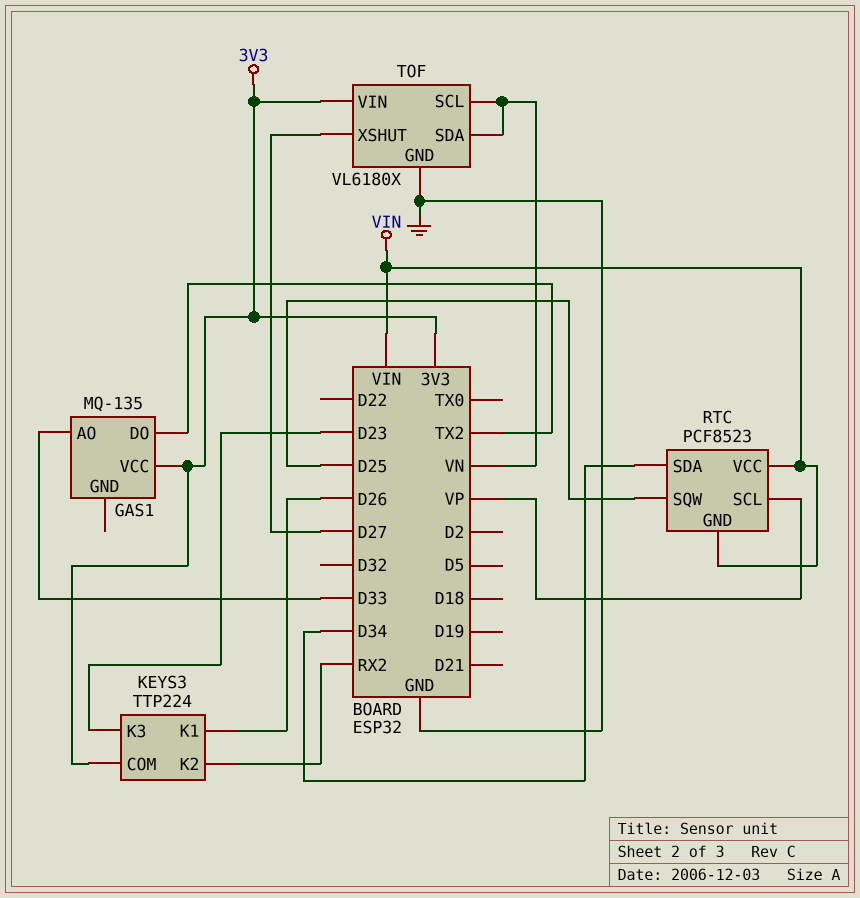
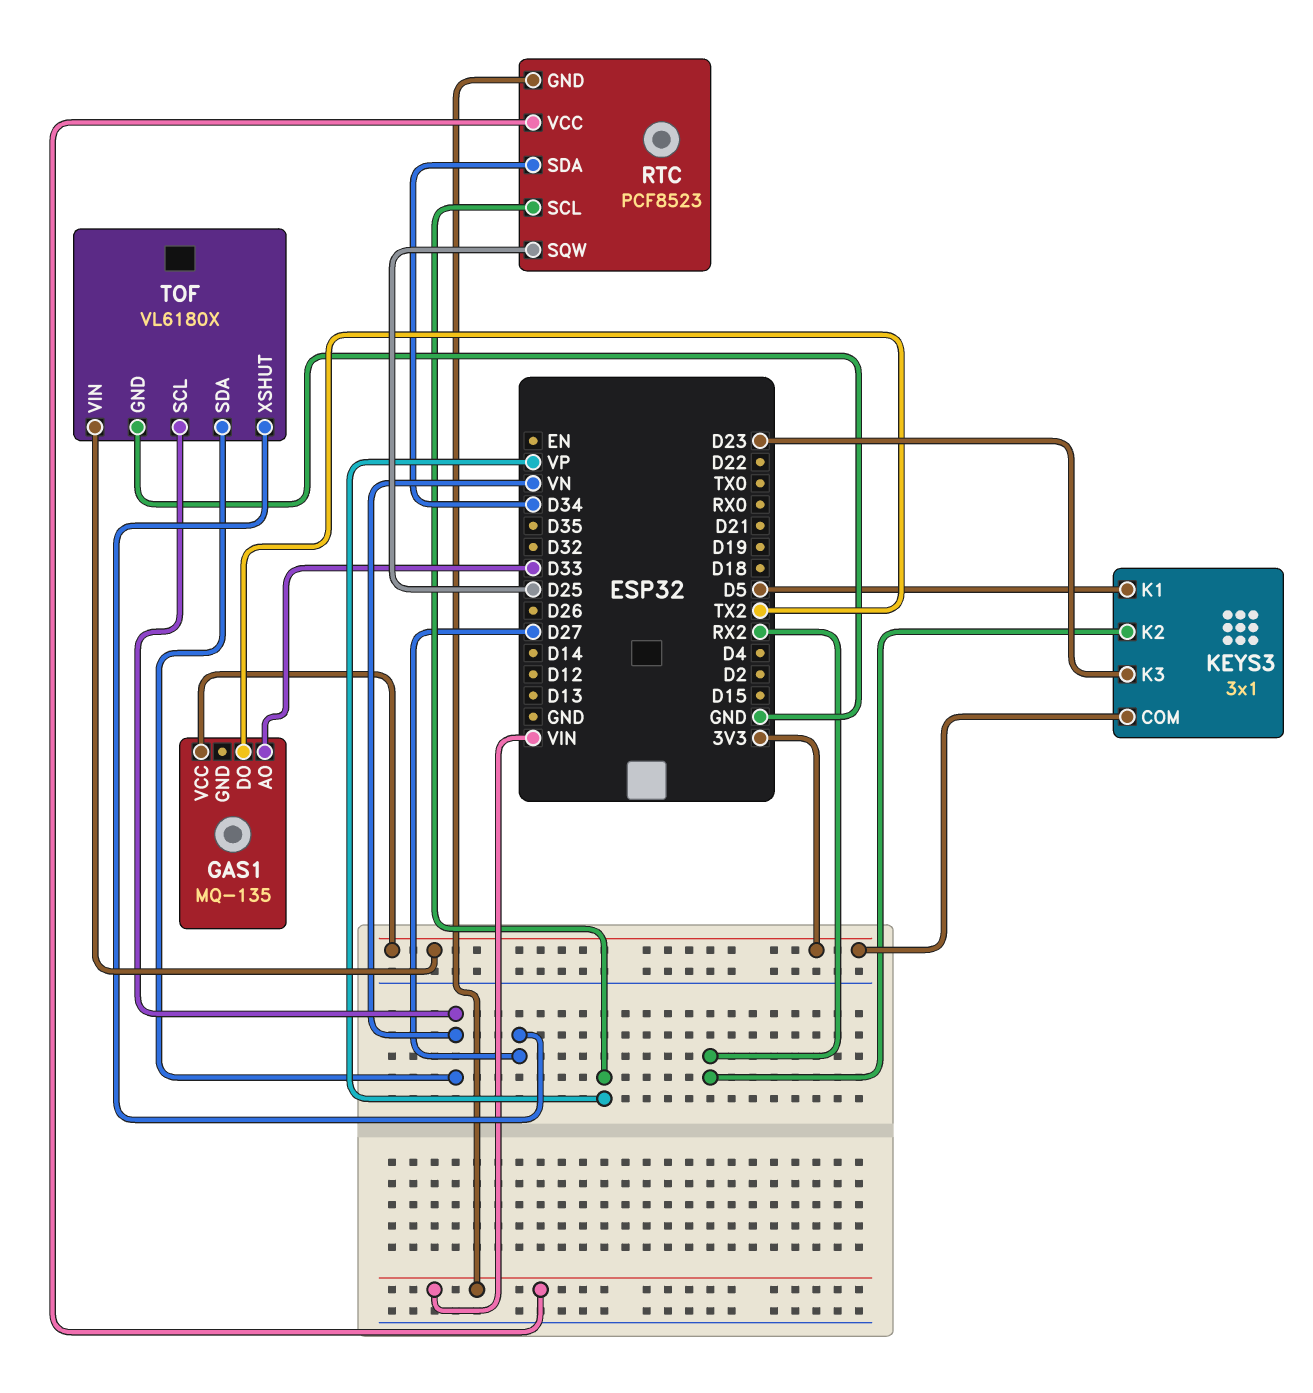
KEYS3: TTP224 -> 3x1
KEYS3 pin K1: D26 -> D5

